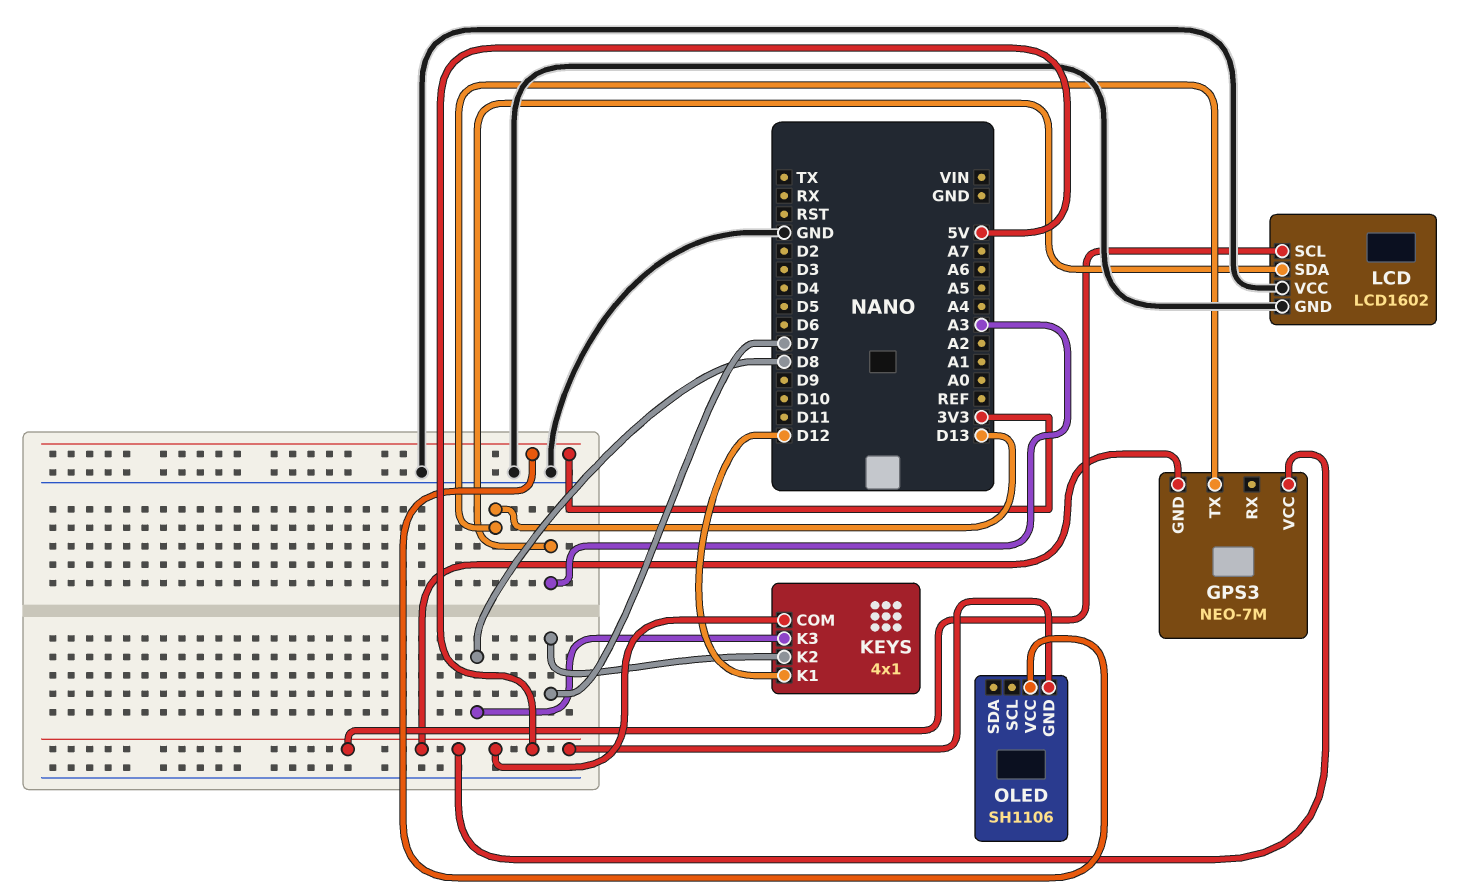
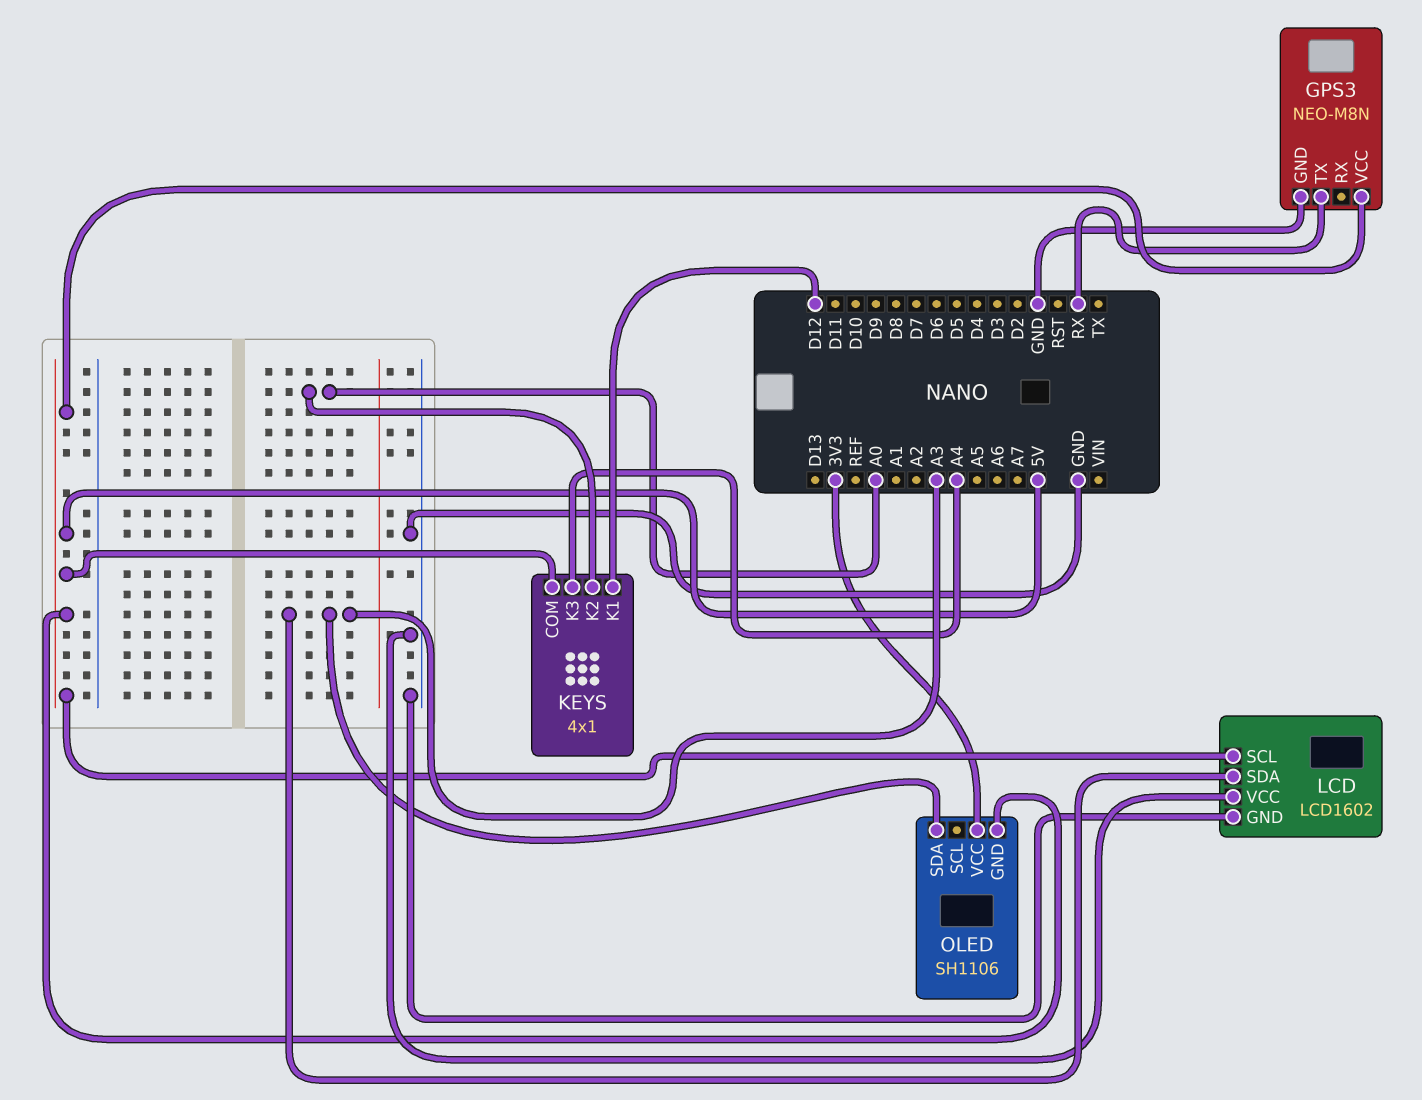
GPS3: NEO-7M -> NEO-M8N
GPS3 pin GND: 5V -> GND
GPS3 pin TX: D13 -> RX
KEYS pin K2: D7 -> A0
KEYS pin K3: D8 -> A4
OLED pin SDA: none -> A3

